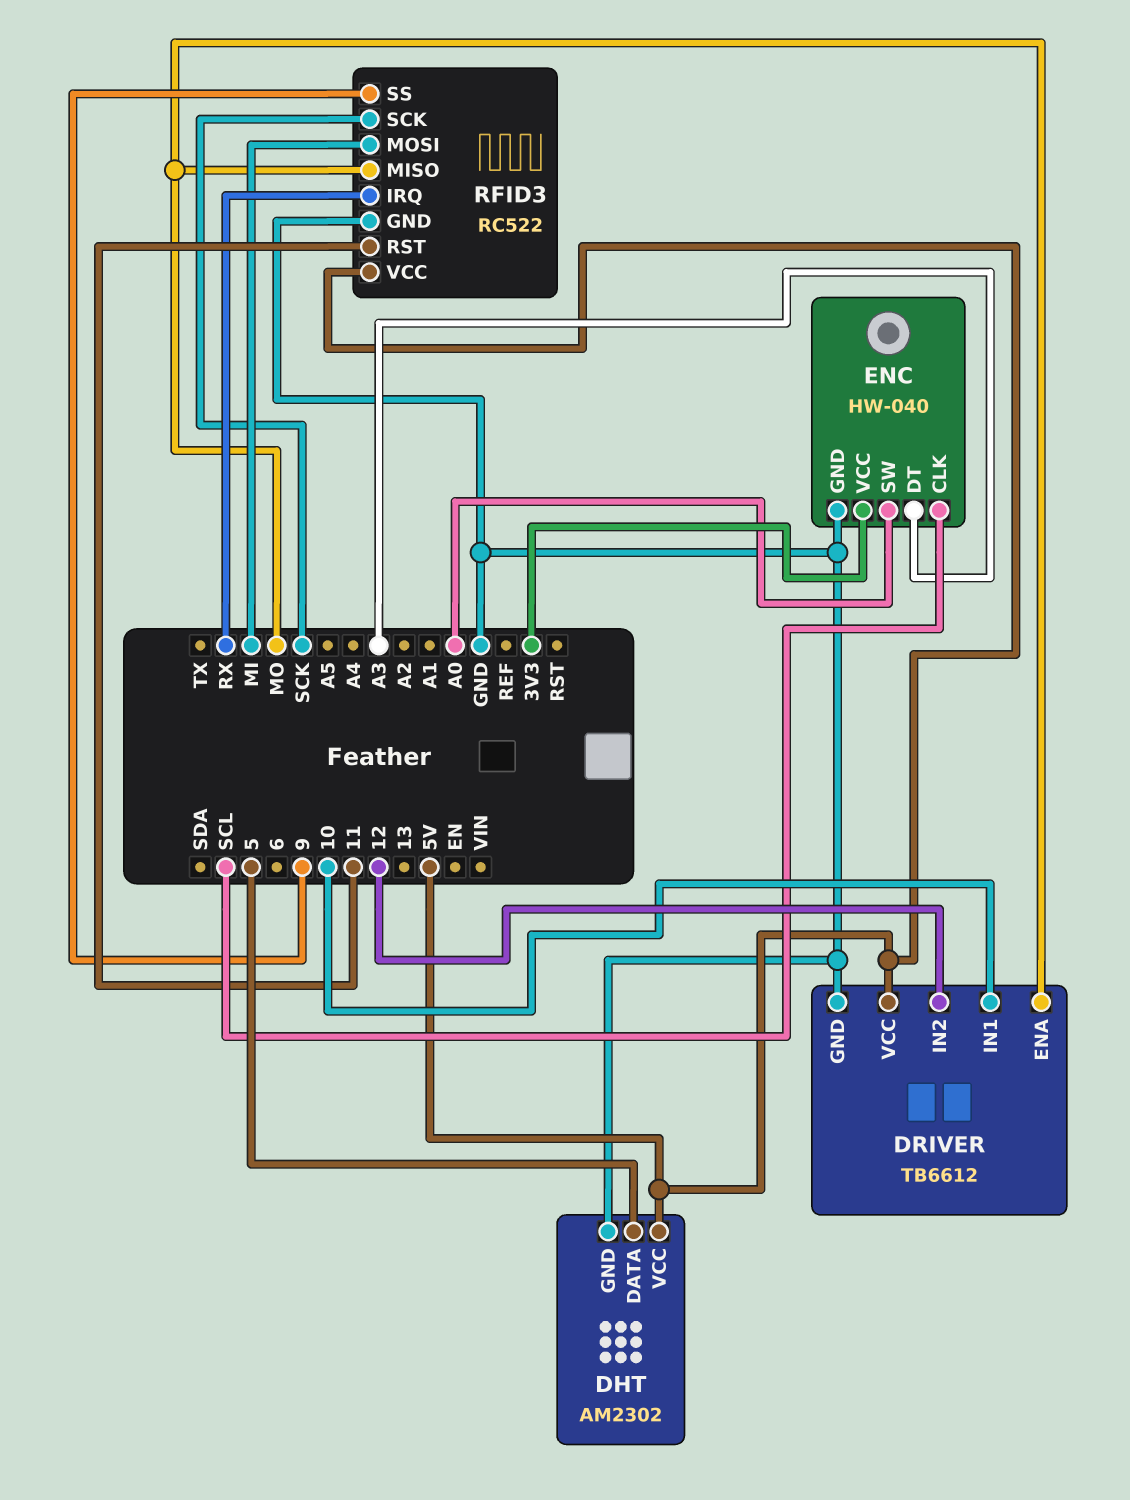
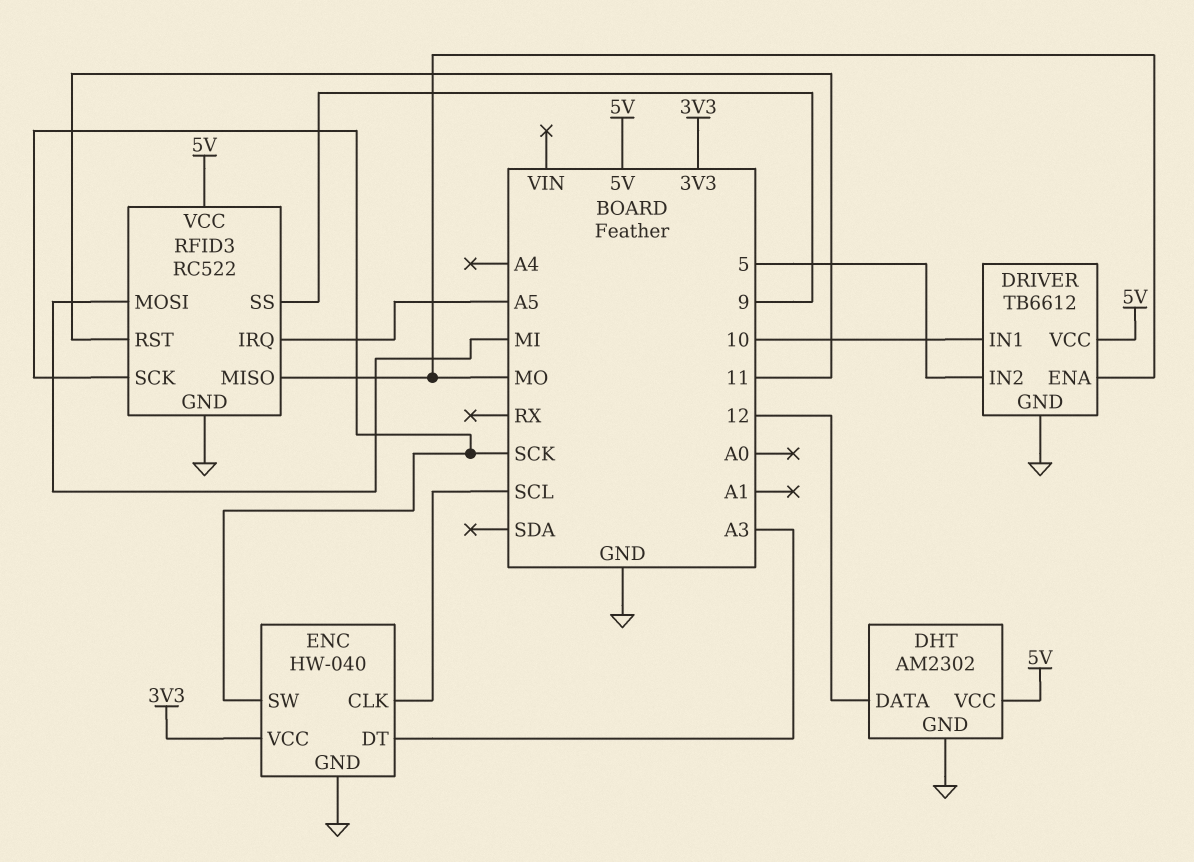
DHT pin DATA: 5 -> 12
DRIVER pin IN2: 12 -> 5
ENC pin SW: A0 -> SCK
RFID3 pin IRQ: RX -> A5

